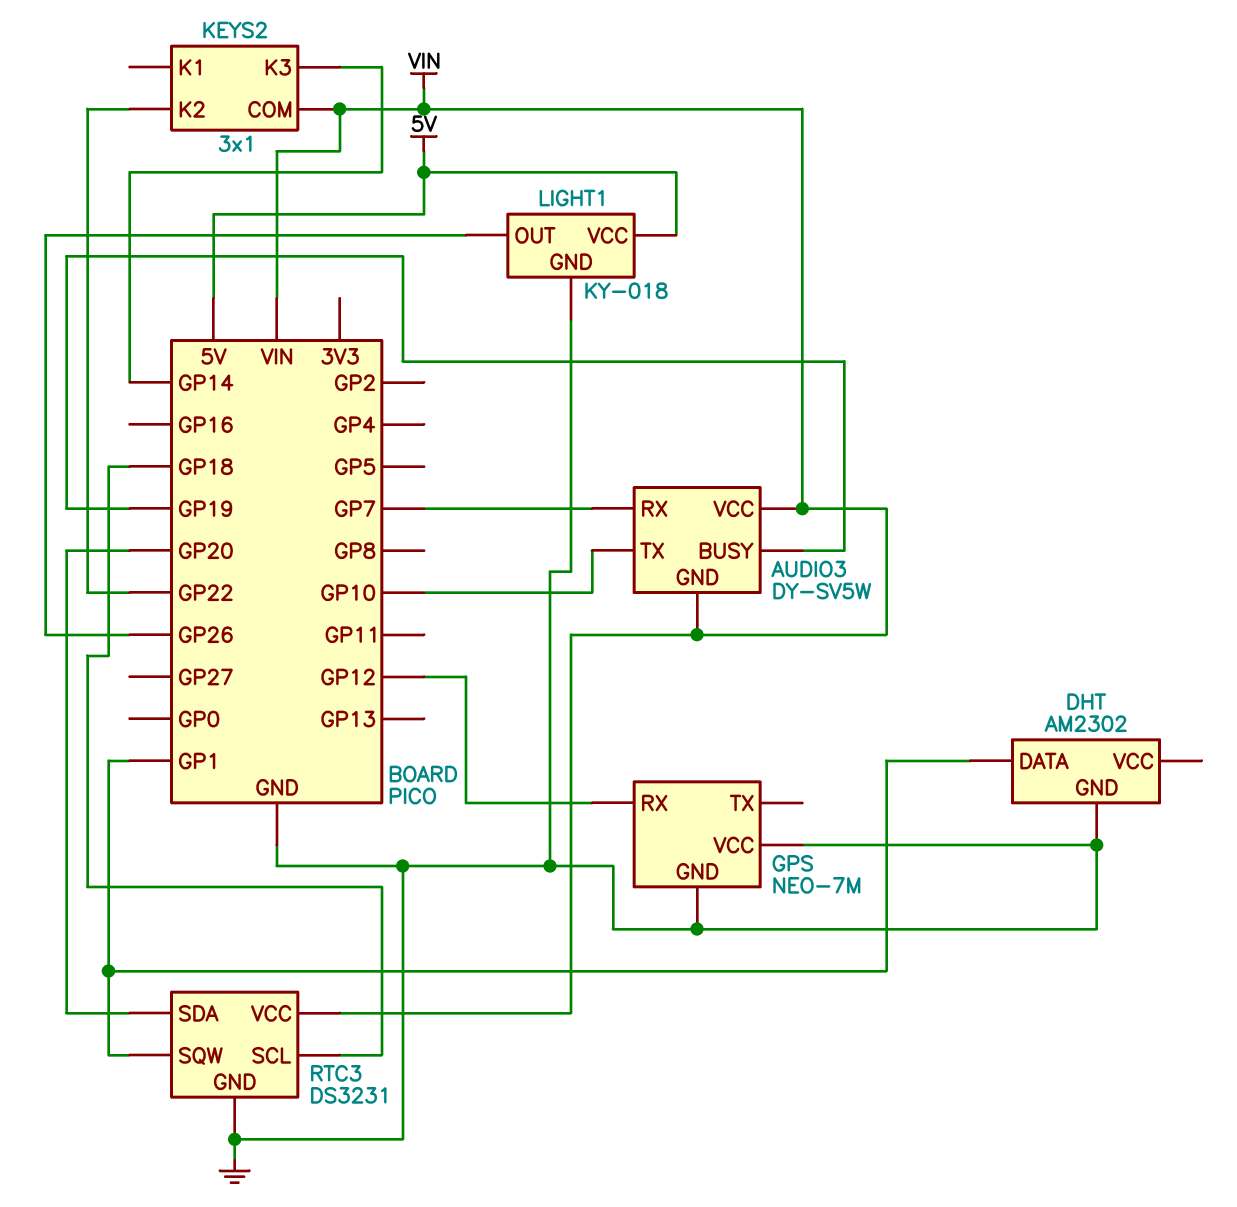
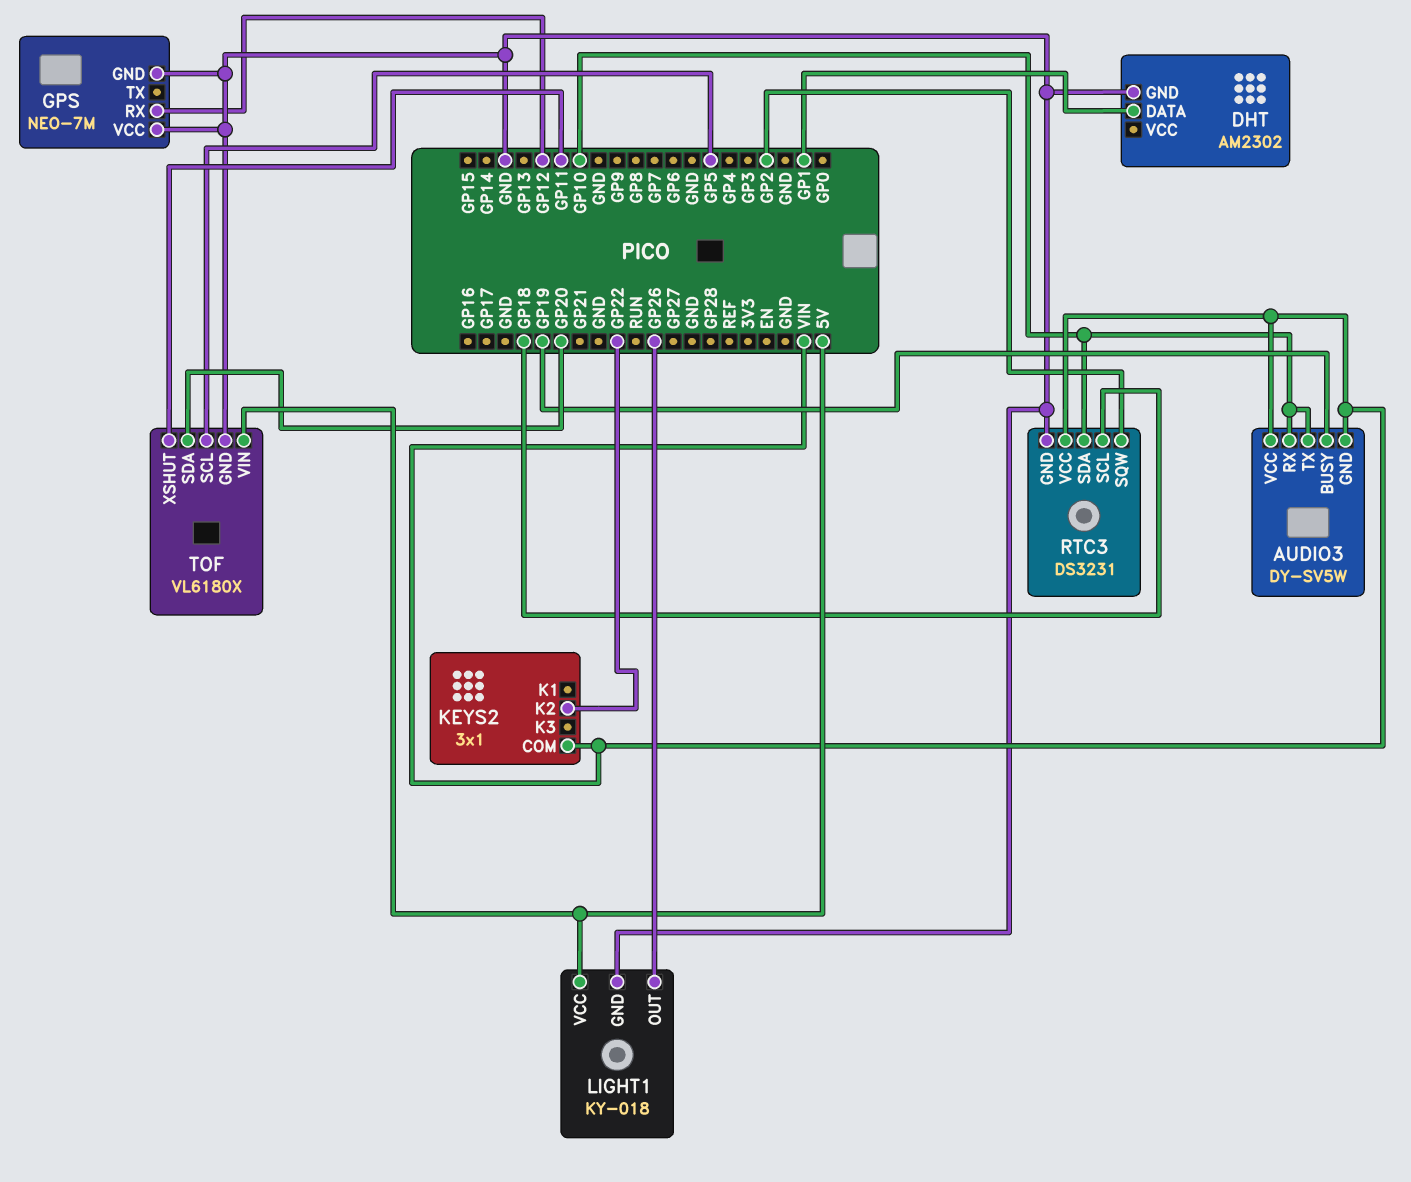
AUDIO3 pin RX: GP7 -> GP10
KEYS2 pin K3: GP14 -> none
RTC3 pin SDA: GP20 -> GP10
RTC3 pin SQW: GP1 -> GP2
TOF: none -> VL6180X
TOF pin GND: none -> GND
TOF pin SCL: none -> GP5
TOF pin SDA: none -> GP20
TOF pin VIN: none -> 5V
TOF pin XSHUT: none -> GP11

